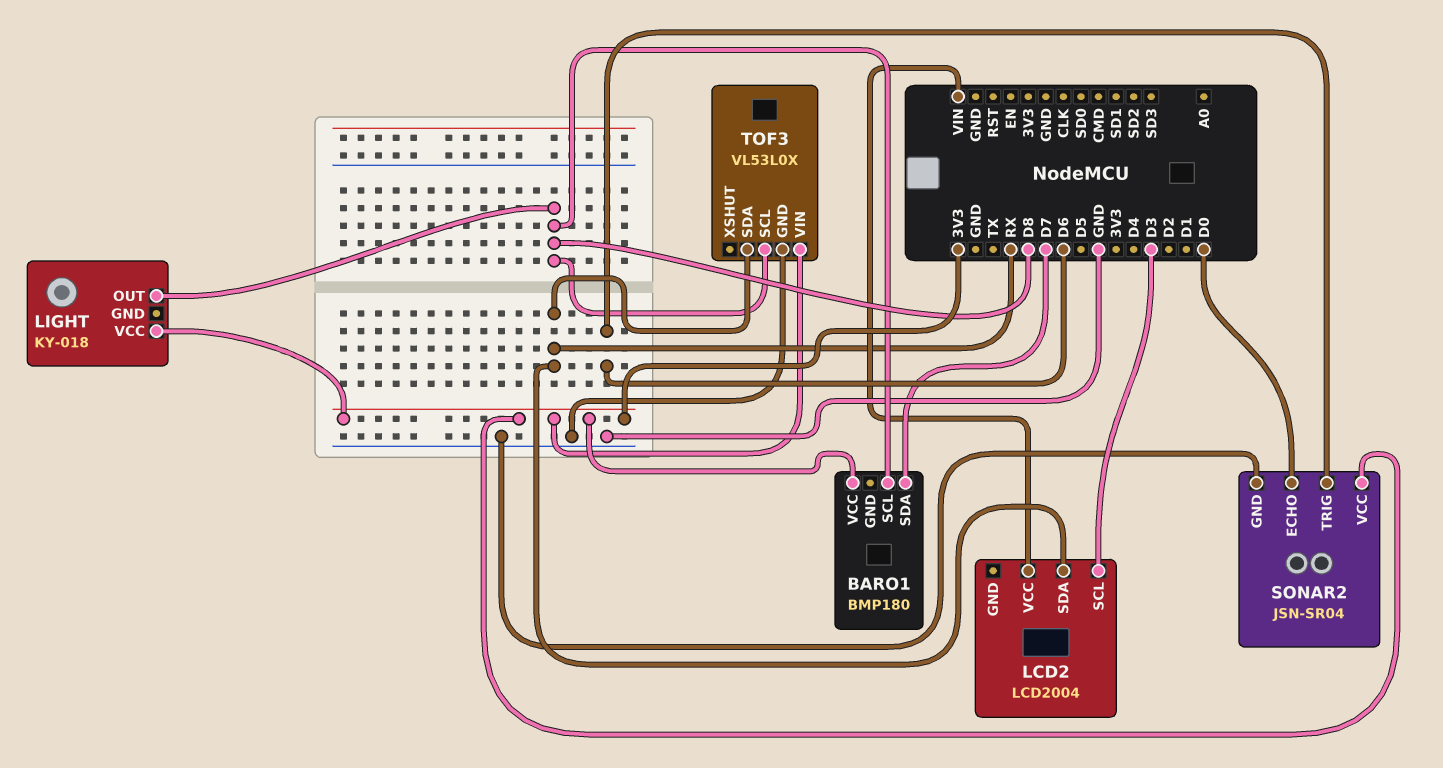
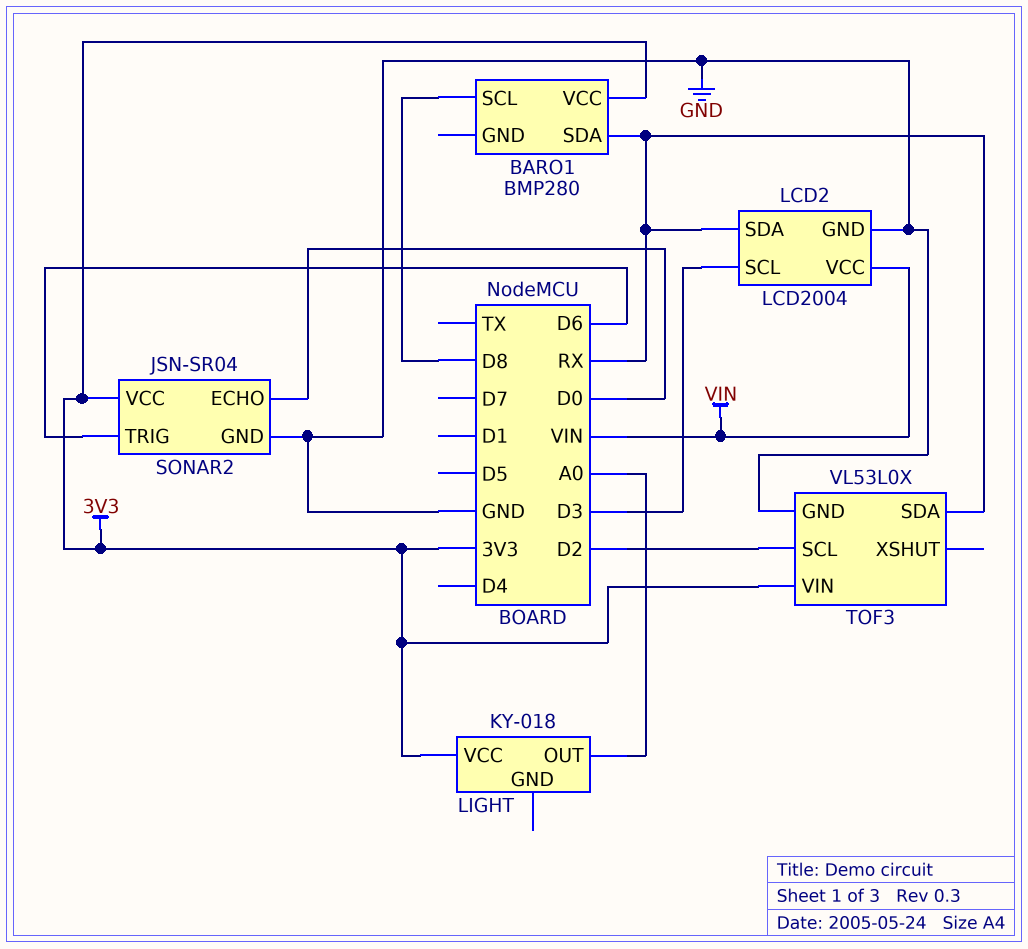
BARO1: BMP180 -> BMP280
BARO1 pin SDA: D7 -> RX
LCD2 pin GND: none -> GND
LIGHT pin OUT: D8 -> A0
TOF3 pin SCL: D8 -> D2

